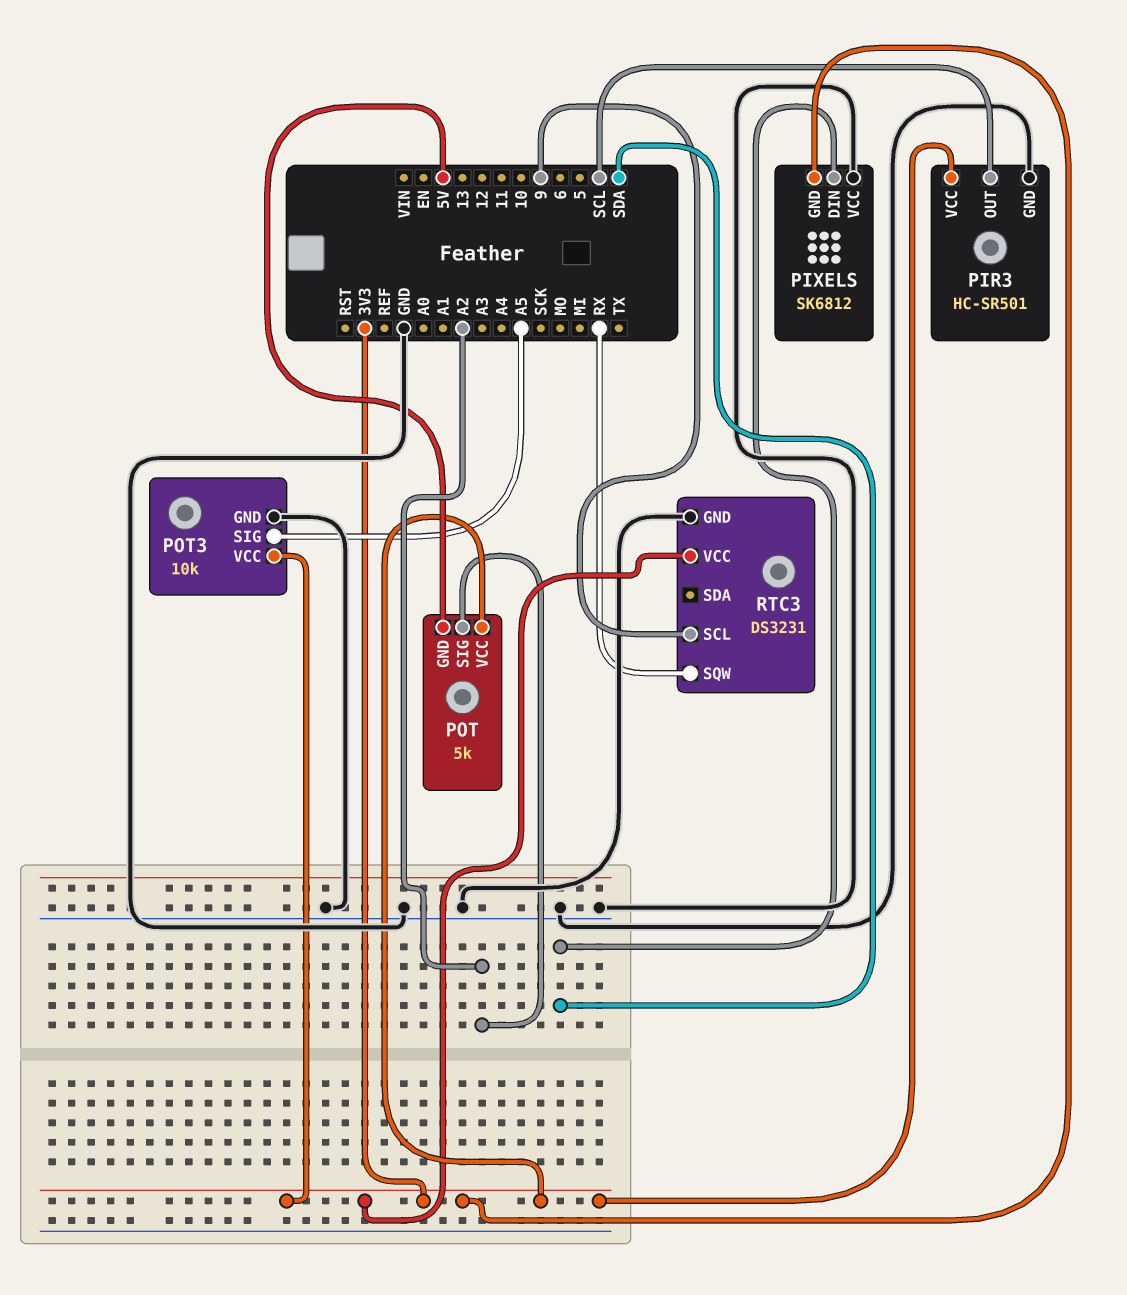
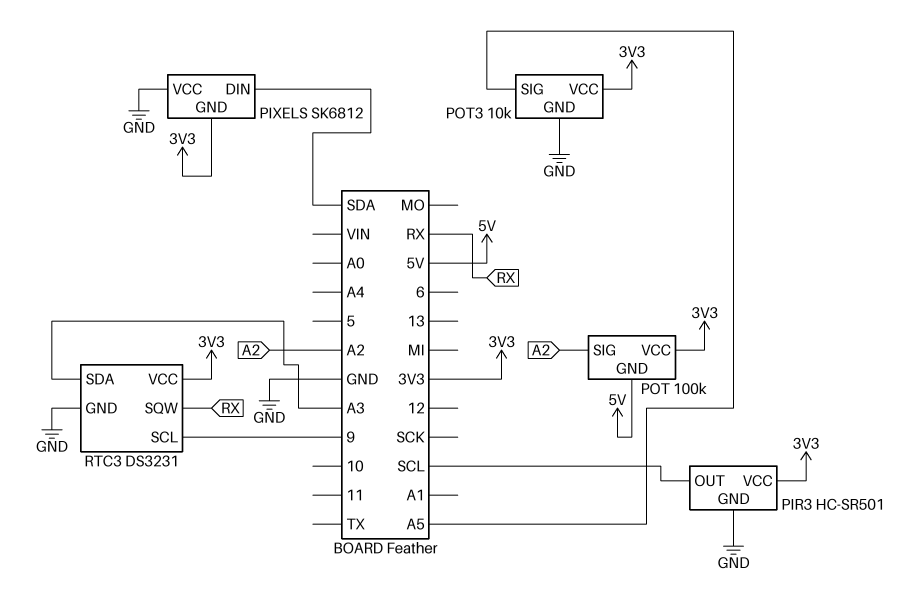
POT: 5k -> 100k
RTC3 pin SDA: none -> A3

